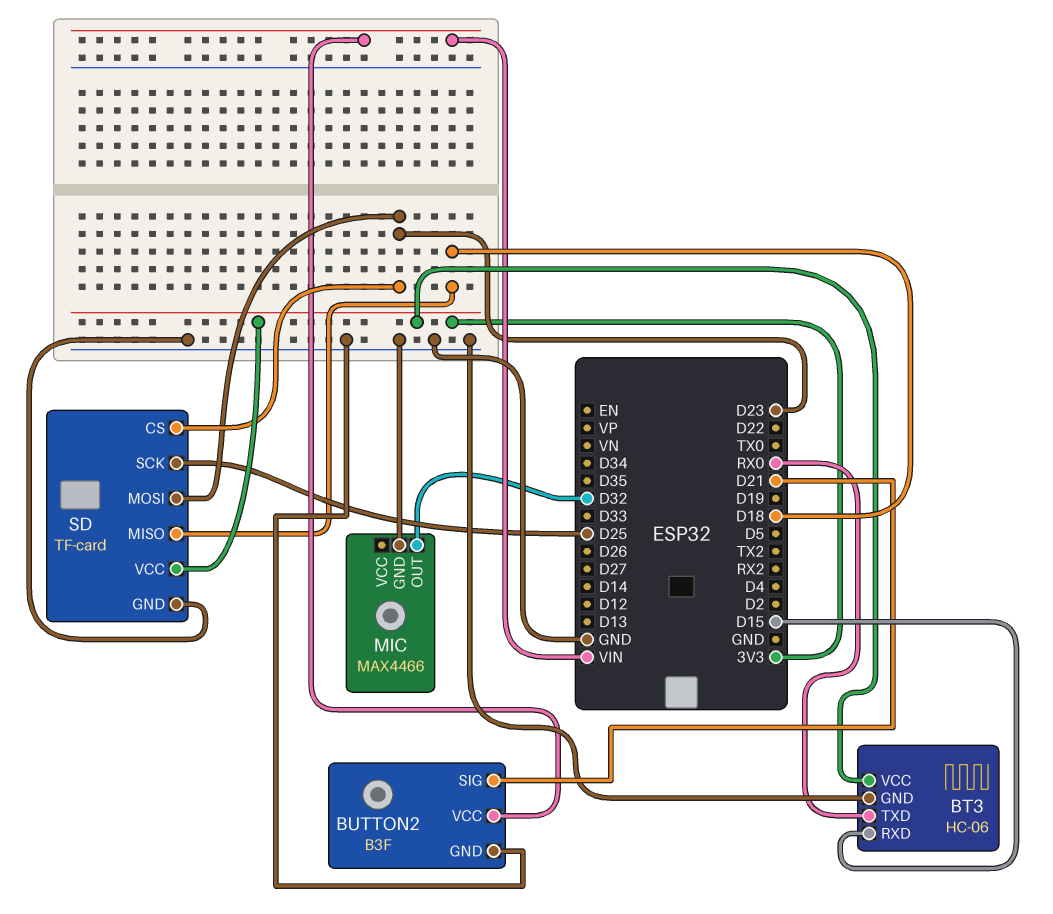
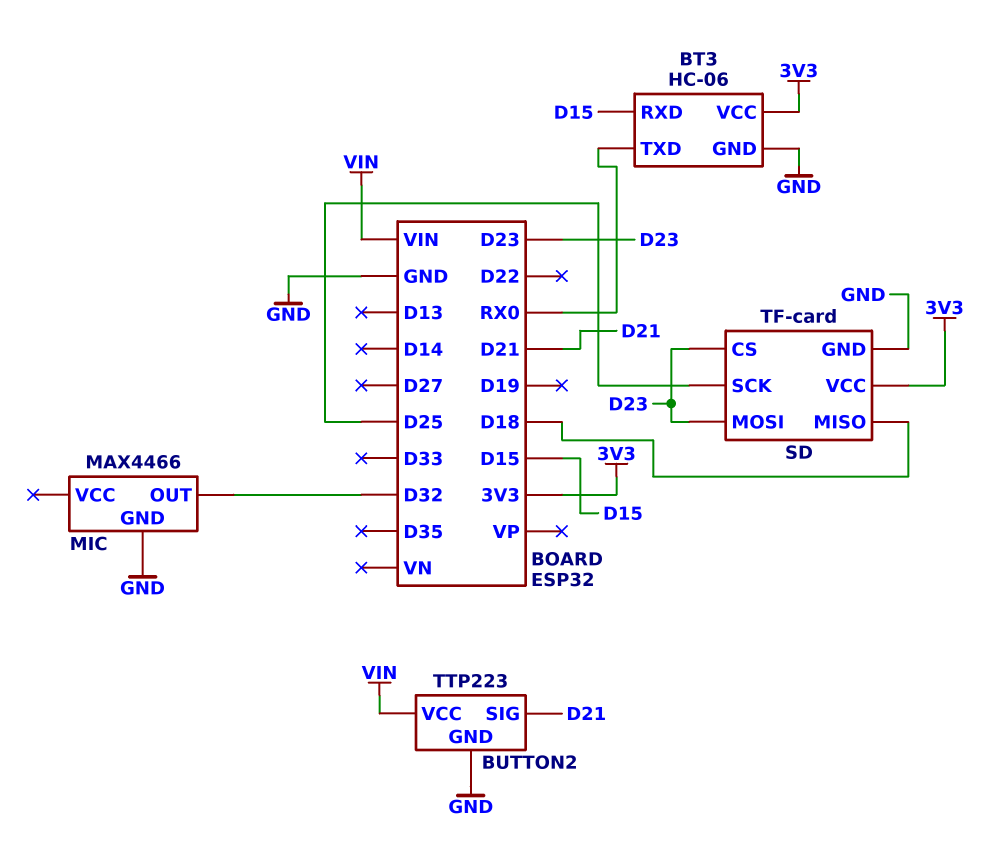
BUTTON2: B3F -> TTP223

